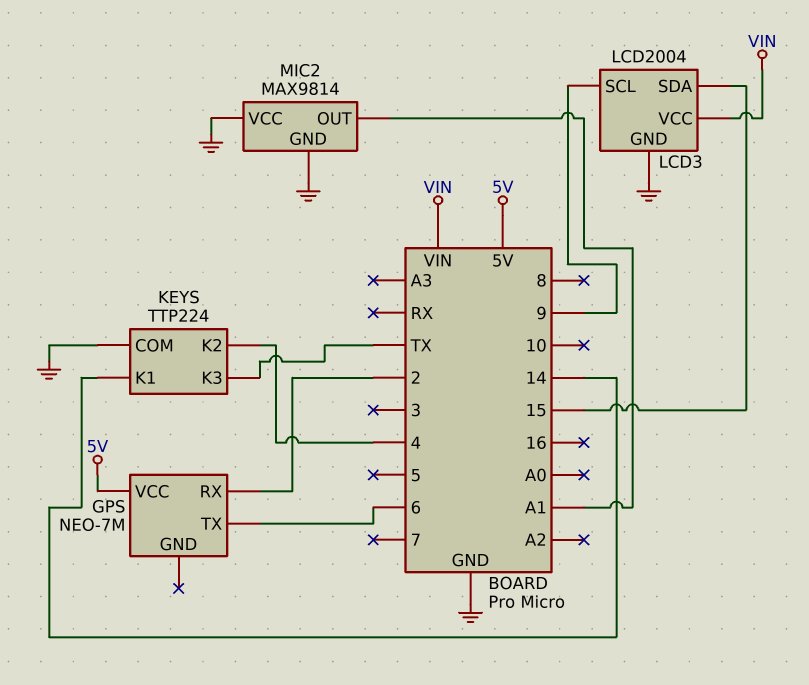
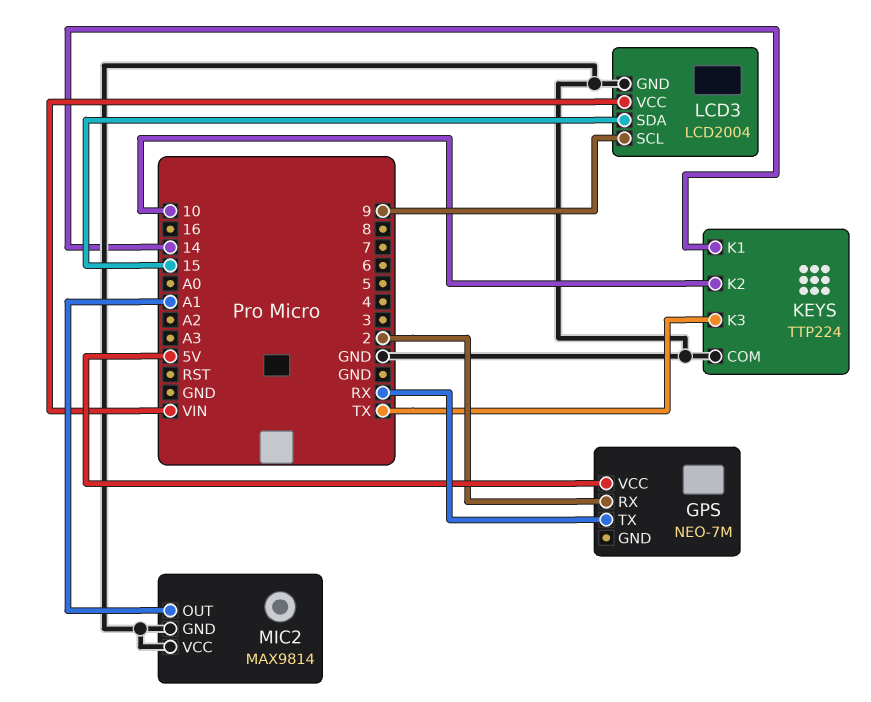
GPS pin TX: 6 -> RX
KEYS pin K2: 4 -> 10

